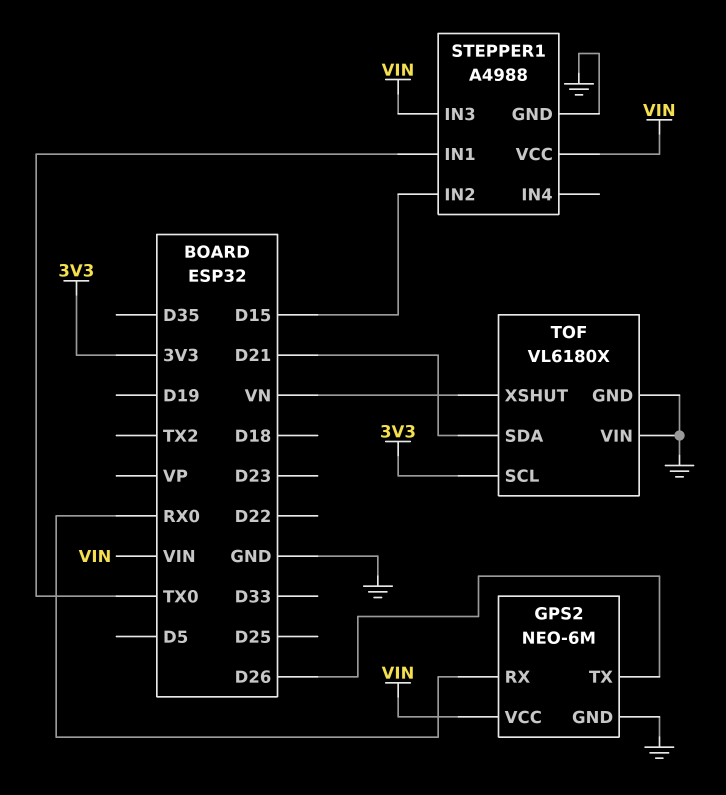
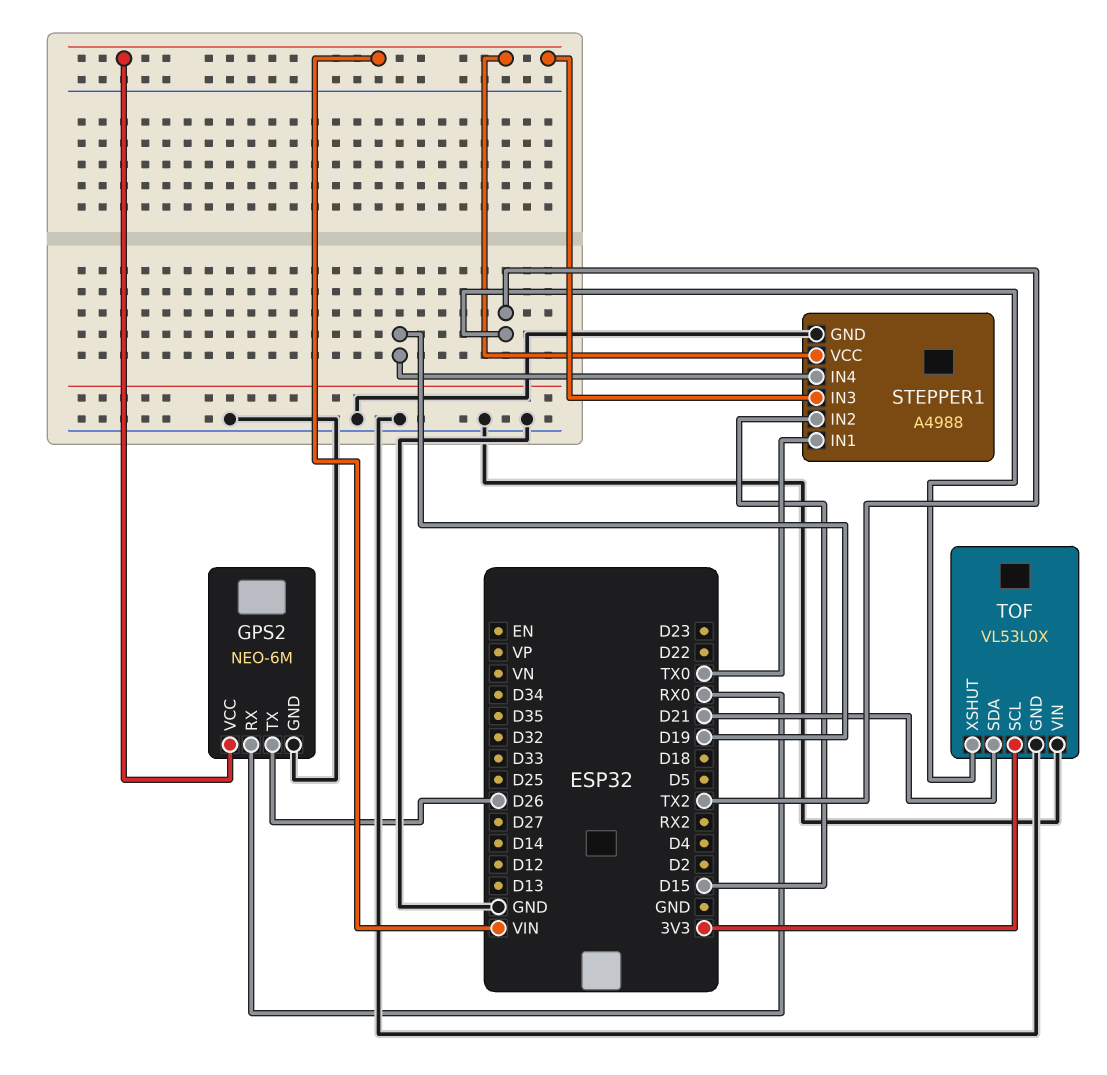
STEPPER1 pin IN4: none -> D19
TOF: VL6180X -> VL53L0X
TOF pin XSHUT: VN -> TX2

